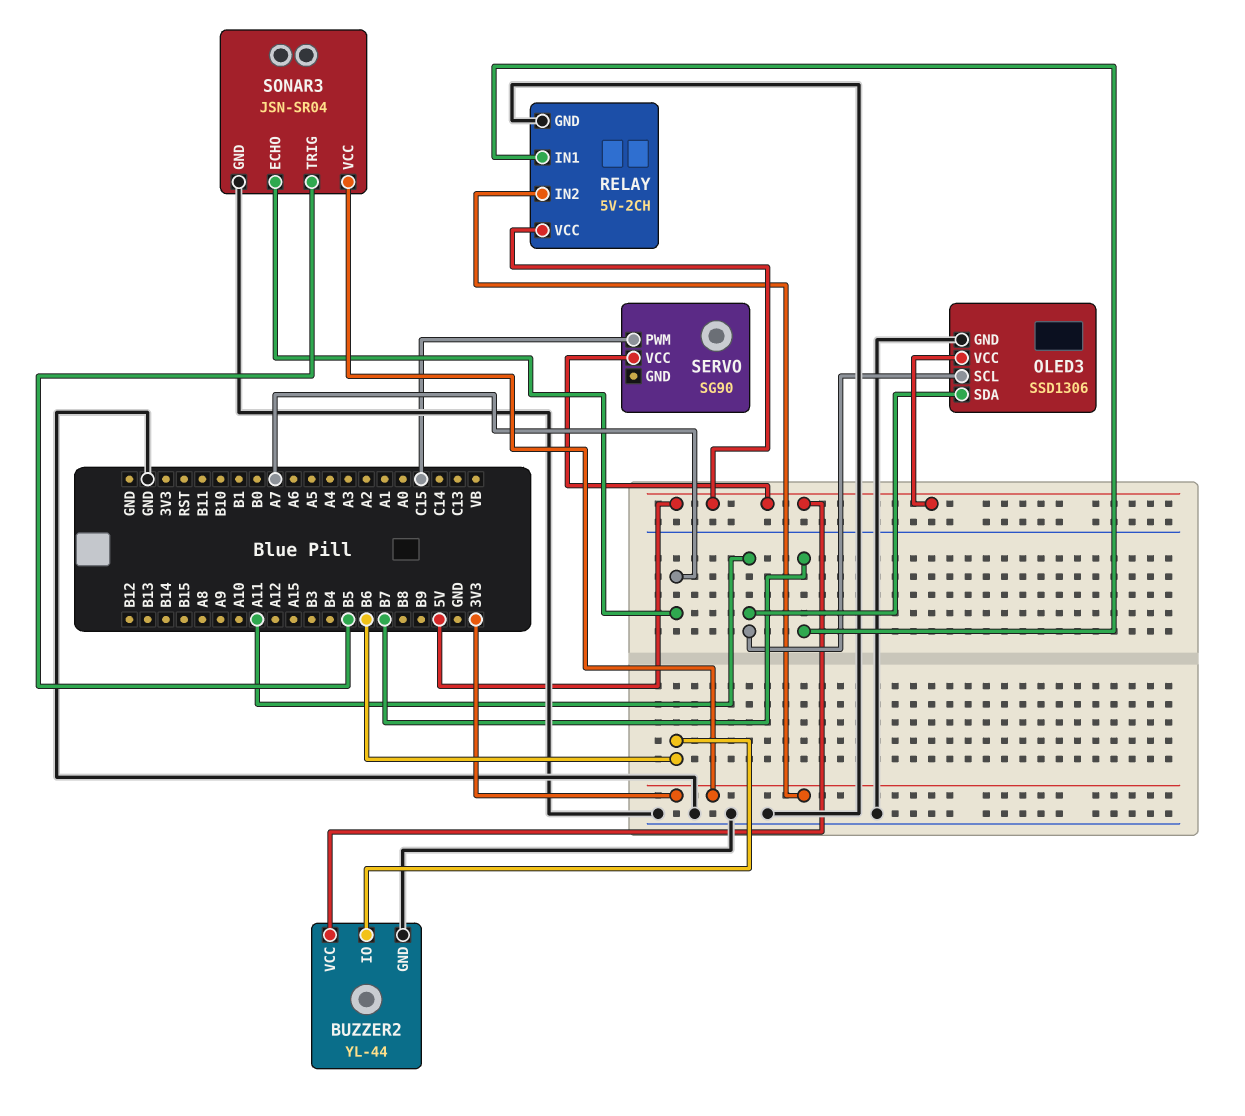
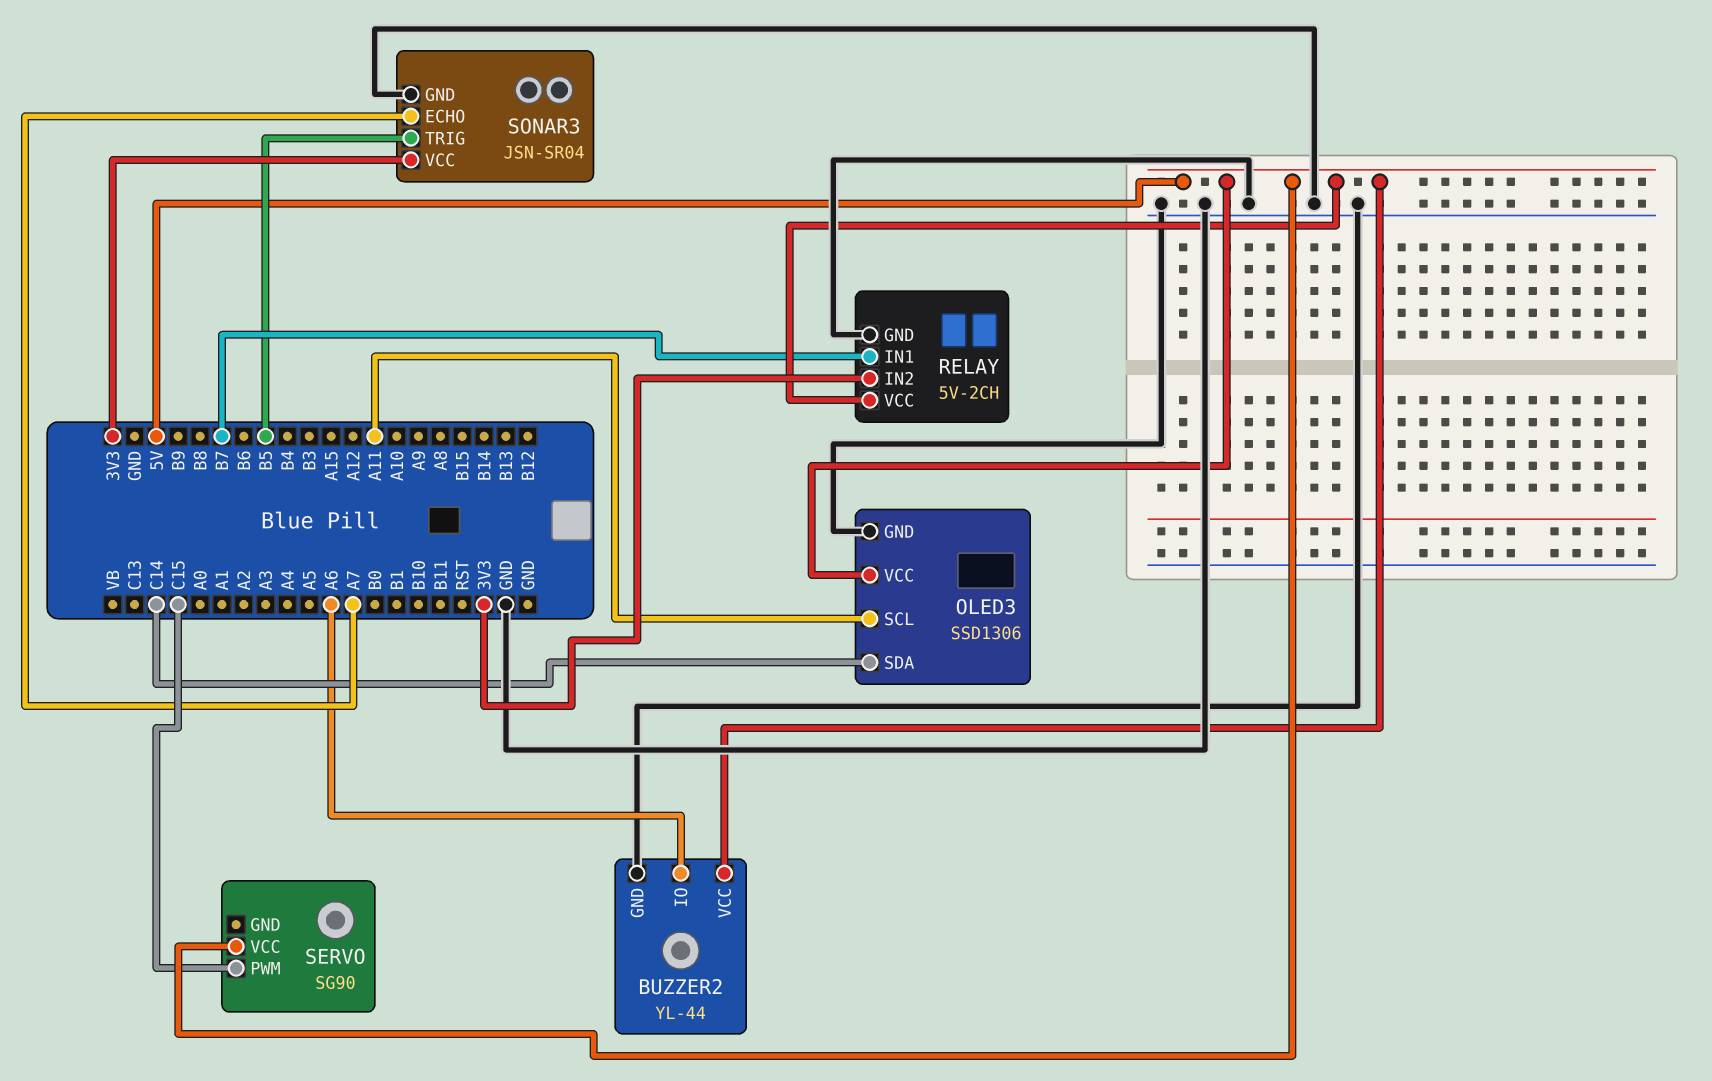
BUZZER2 pin IO: B6 -> A6
OLED3 pin SDA: A11 -> C14

